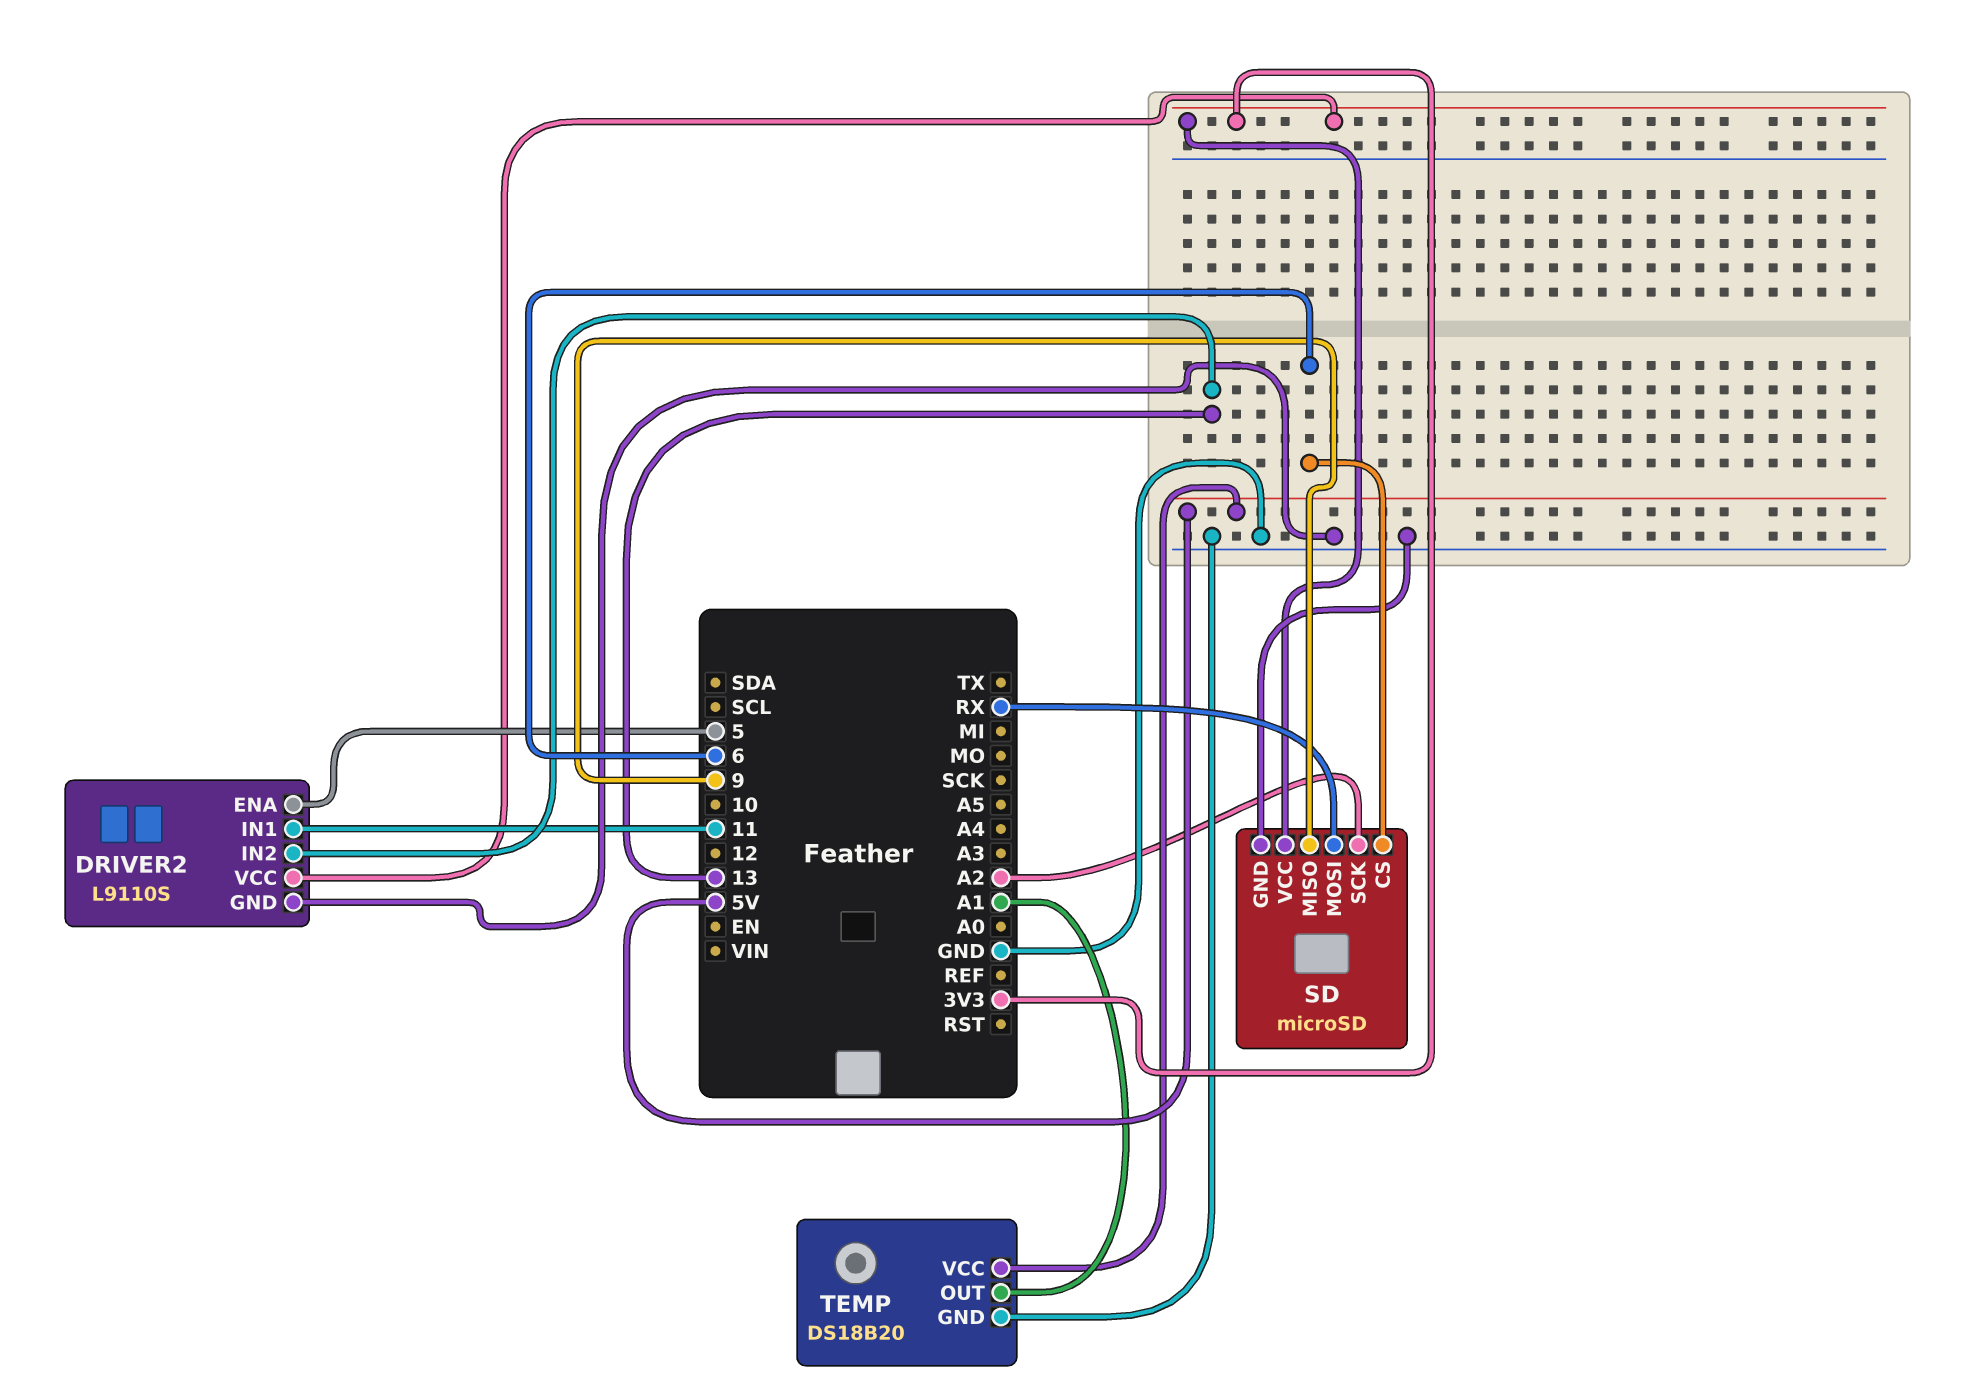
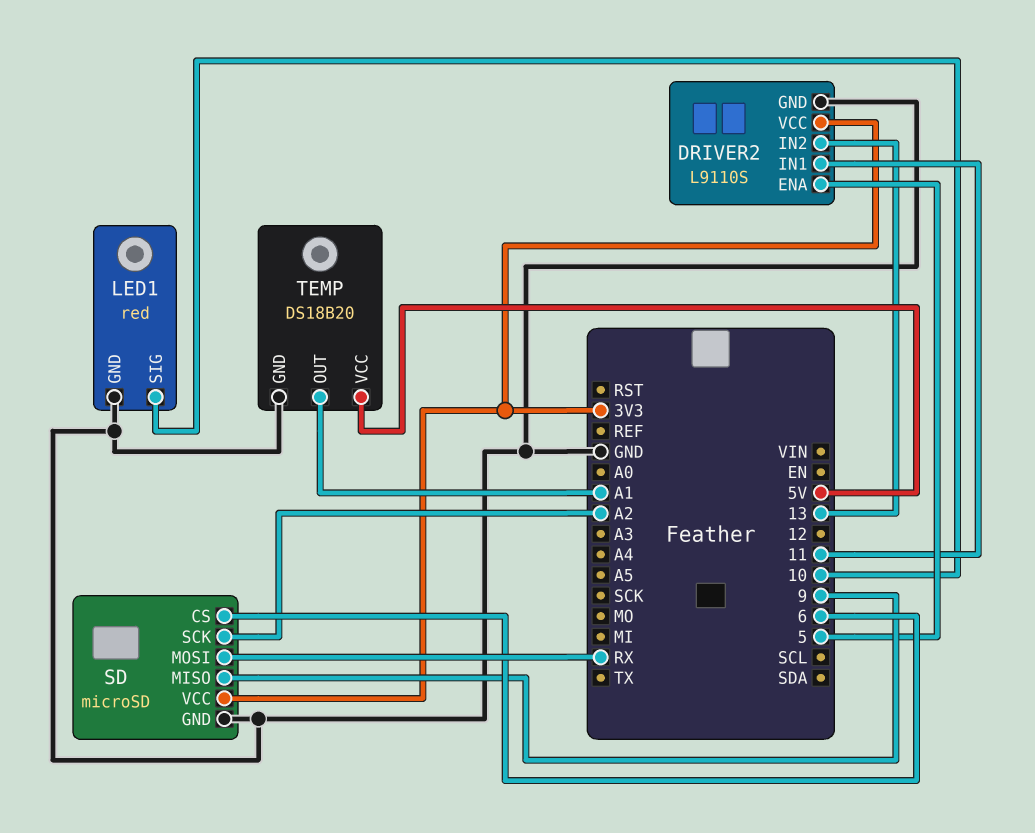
LED1: none -> red
LED1 pin GND: none -> GND
LED1 pin SIG: none -> 10

